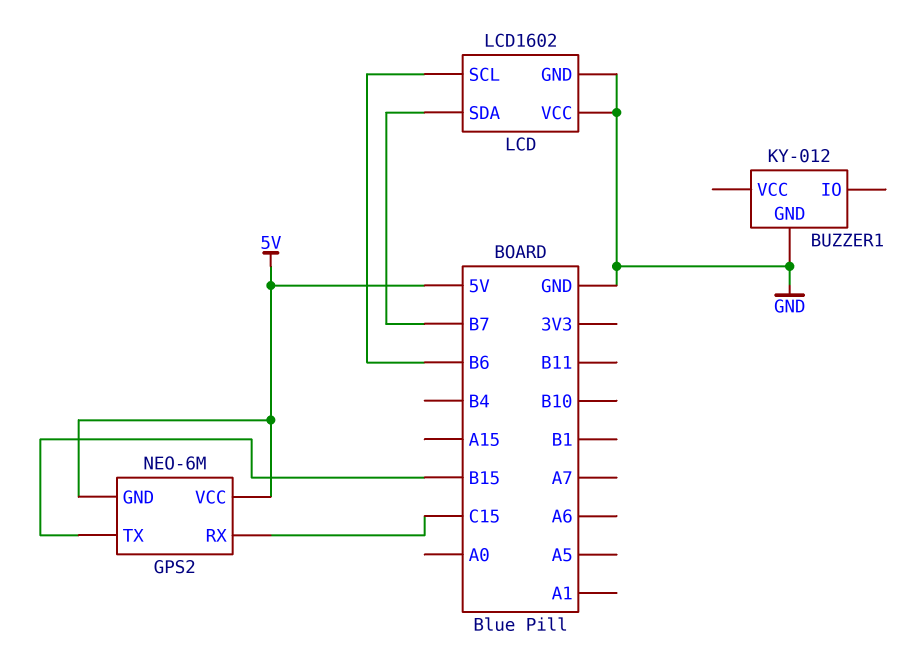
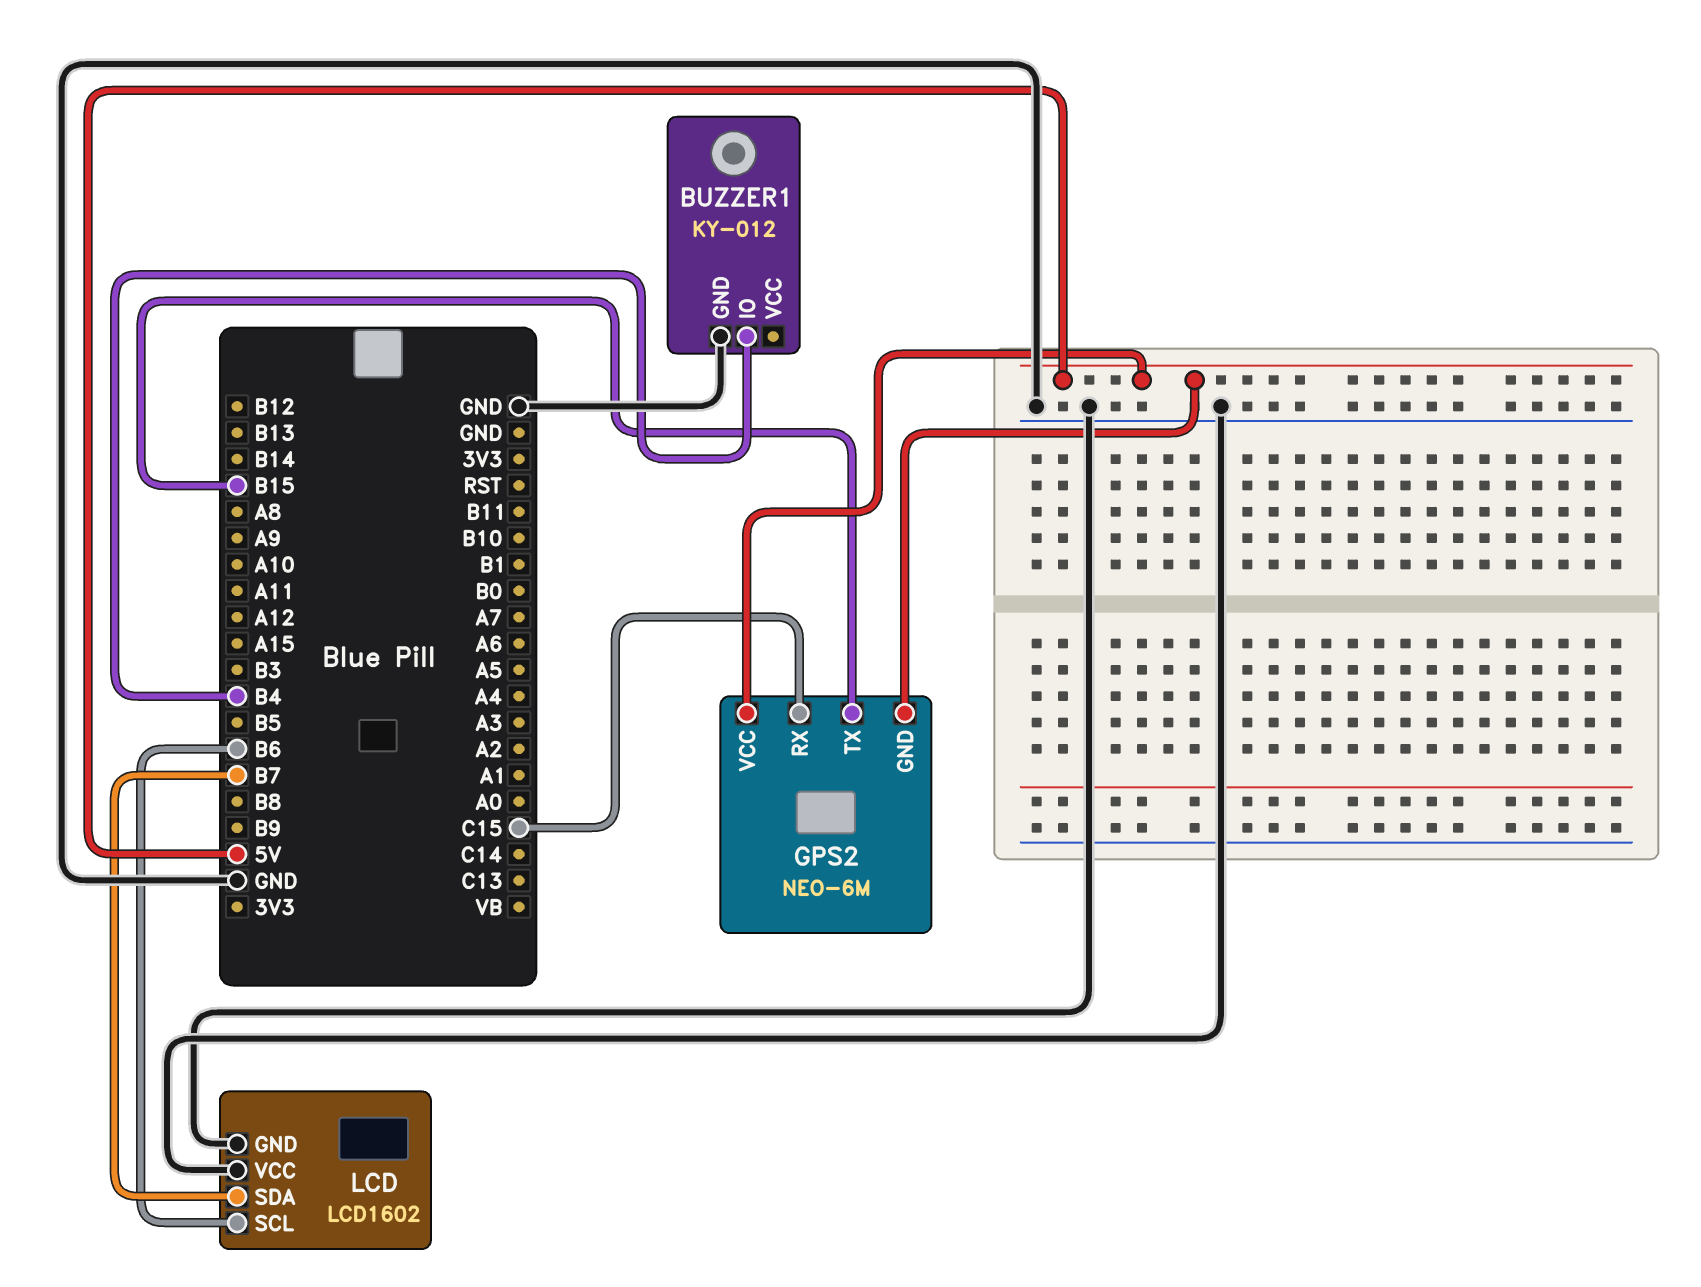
BUZZER1 pin IO: none -> B4

